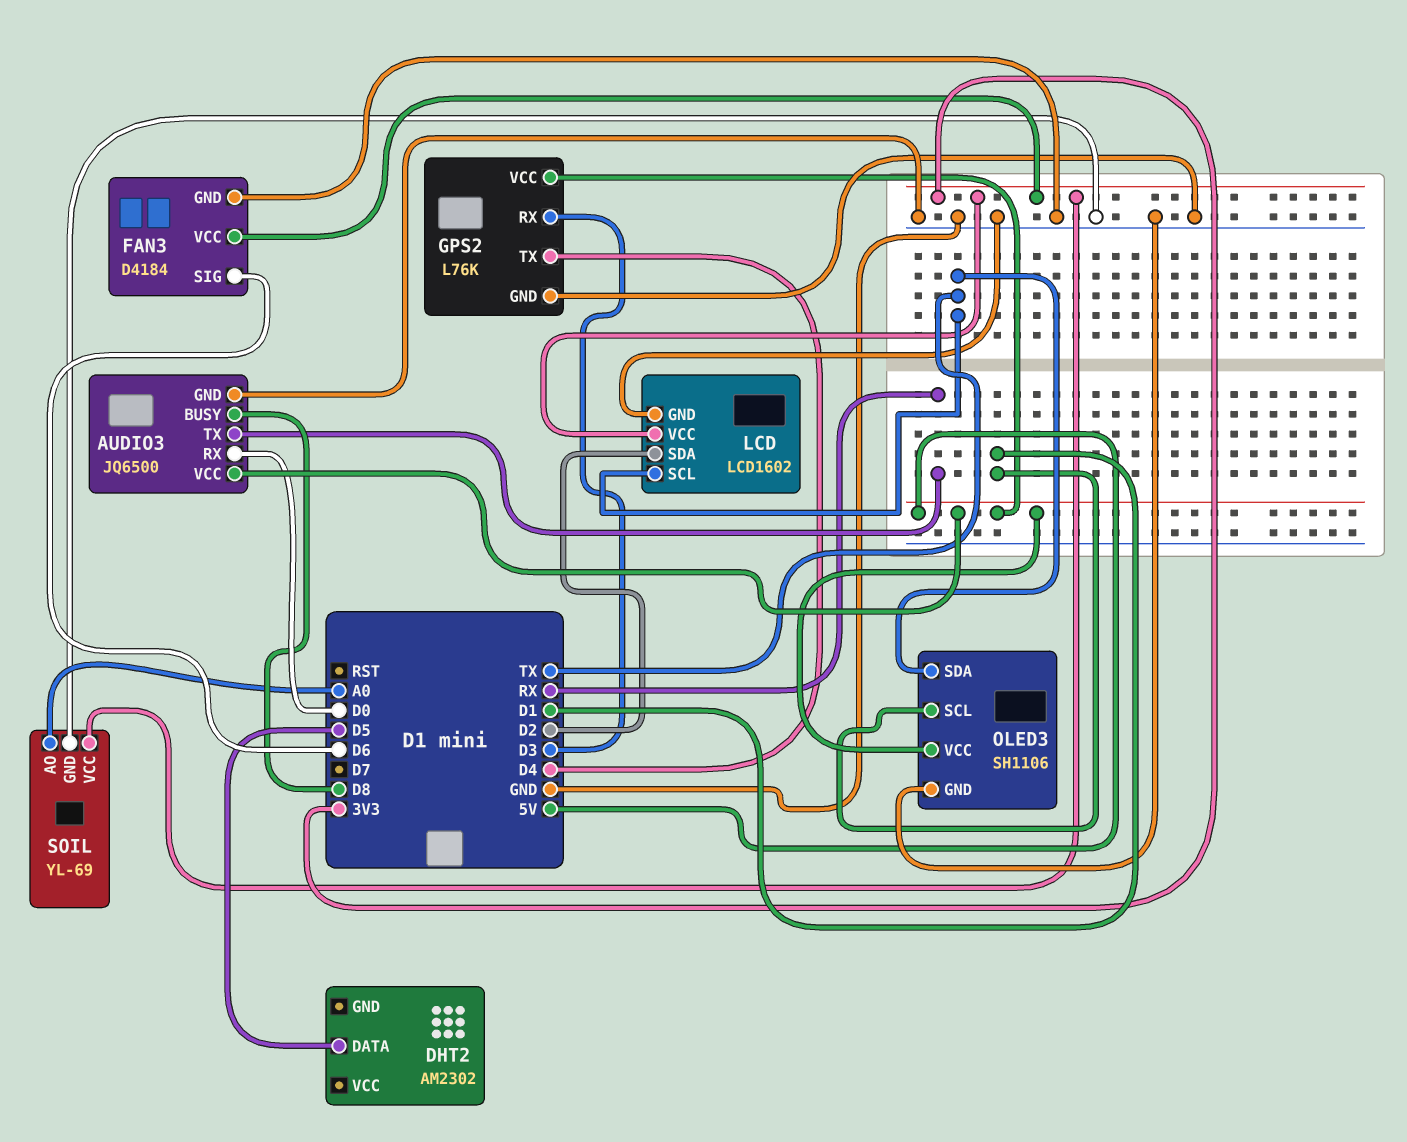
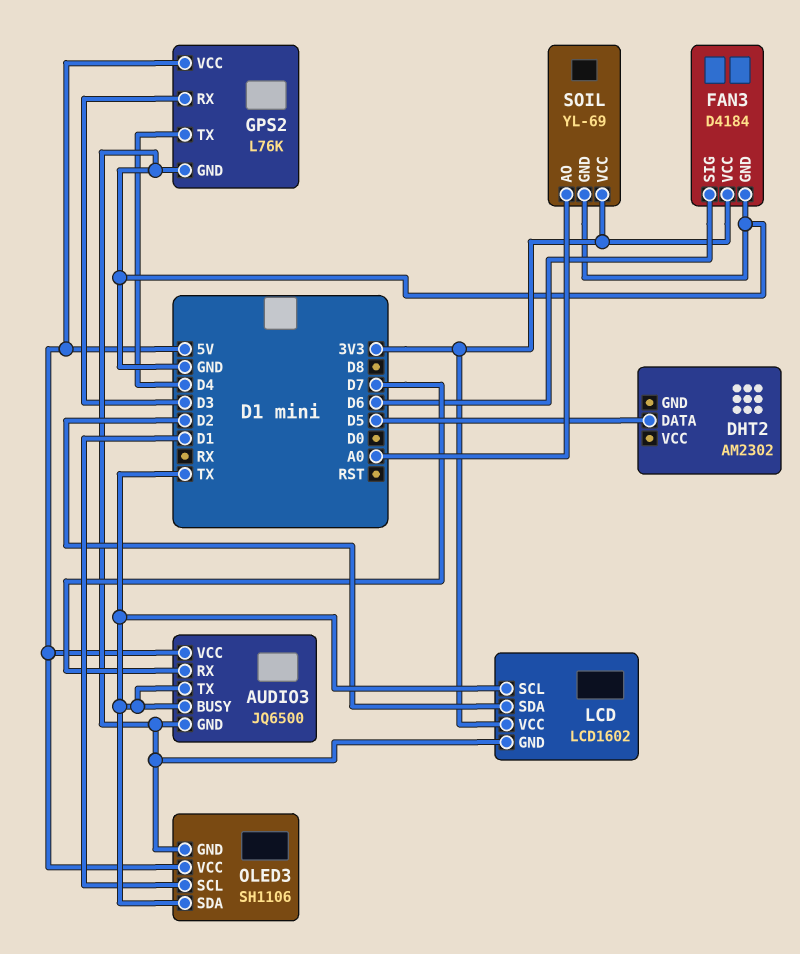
AUDIO3 pin BUSY: D8 -> TX
AUDIO3 pin RX: D0 -> D7
AUDIO3 pin TX: RX -> TX

